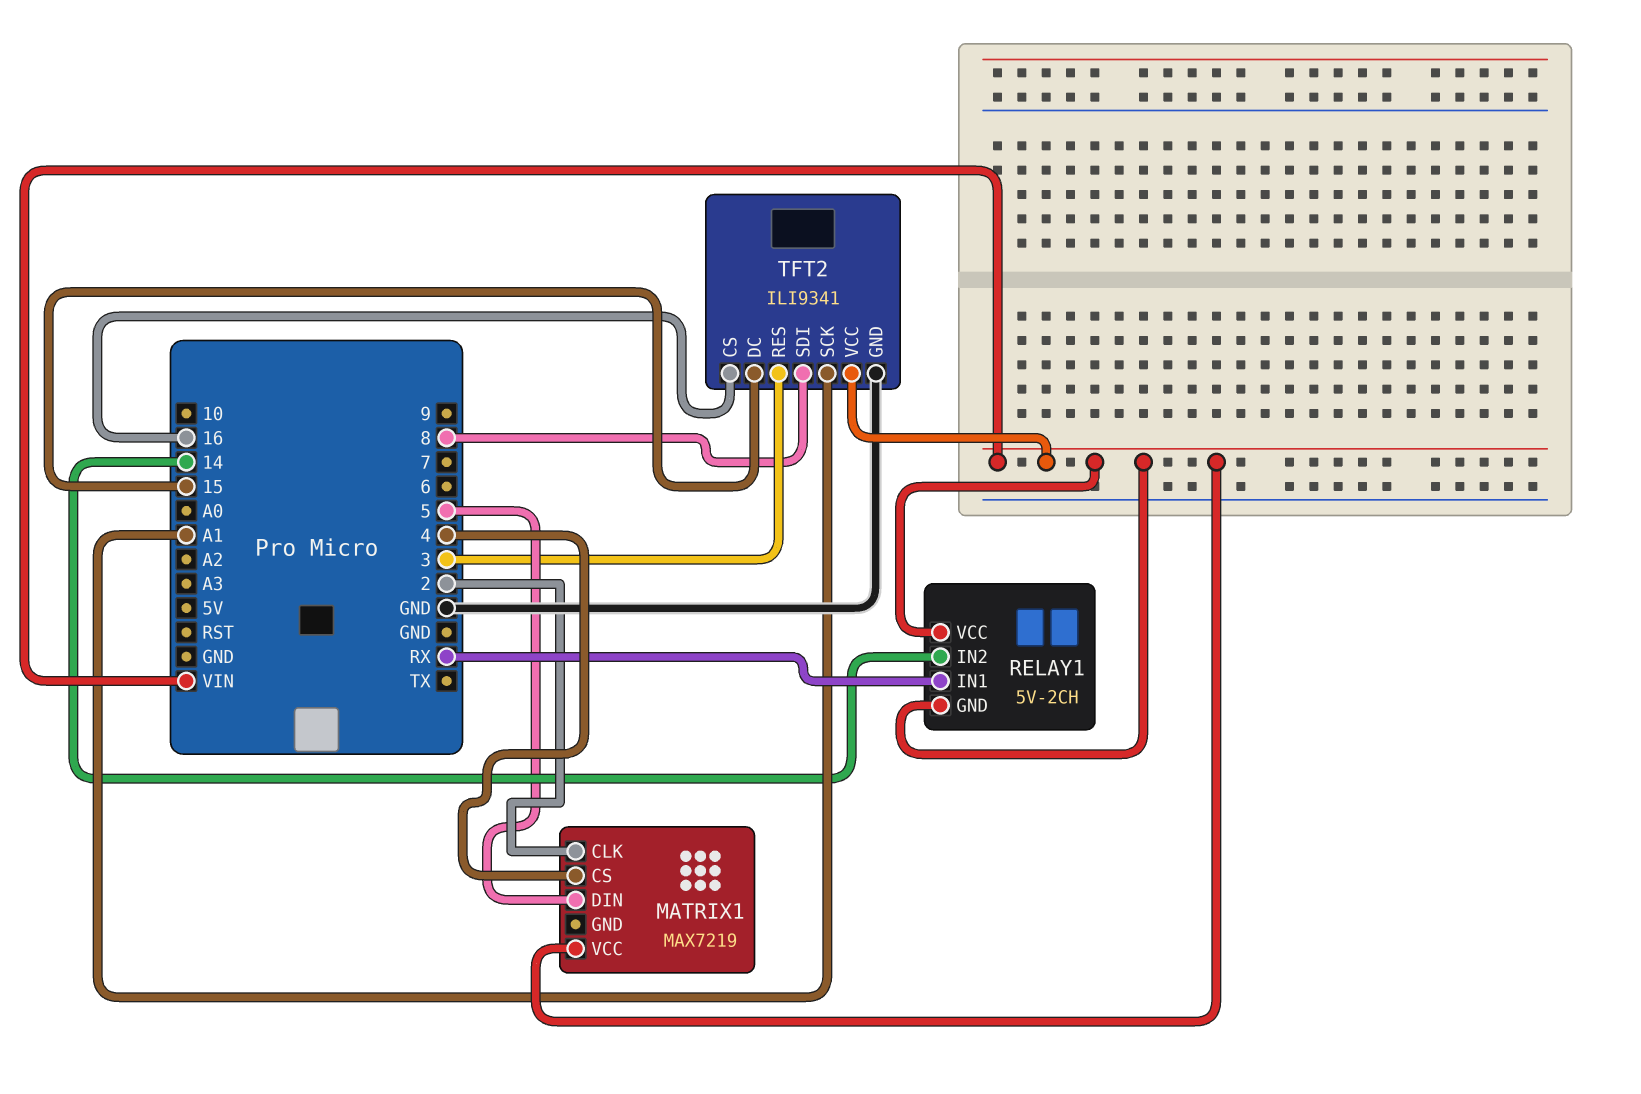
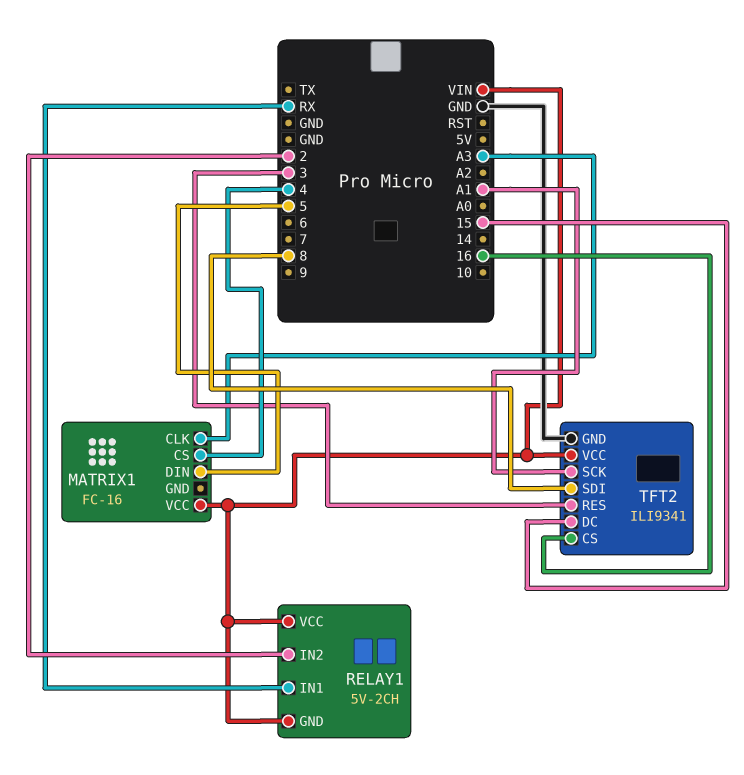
MATRIX1: MAX7219 -> FC-16
MATRIX1 pin CLK: 2 -> A3
RELAY1 pin IN2: 14 -> 2

